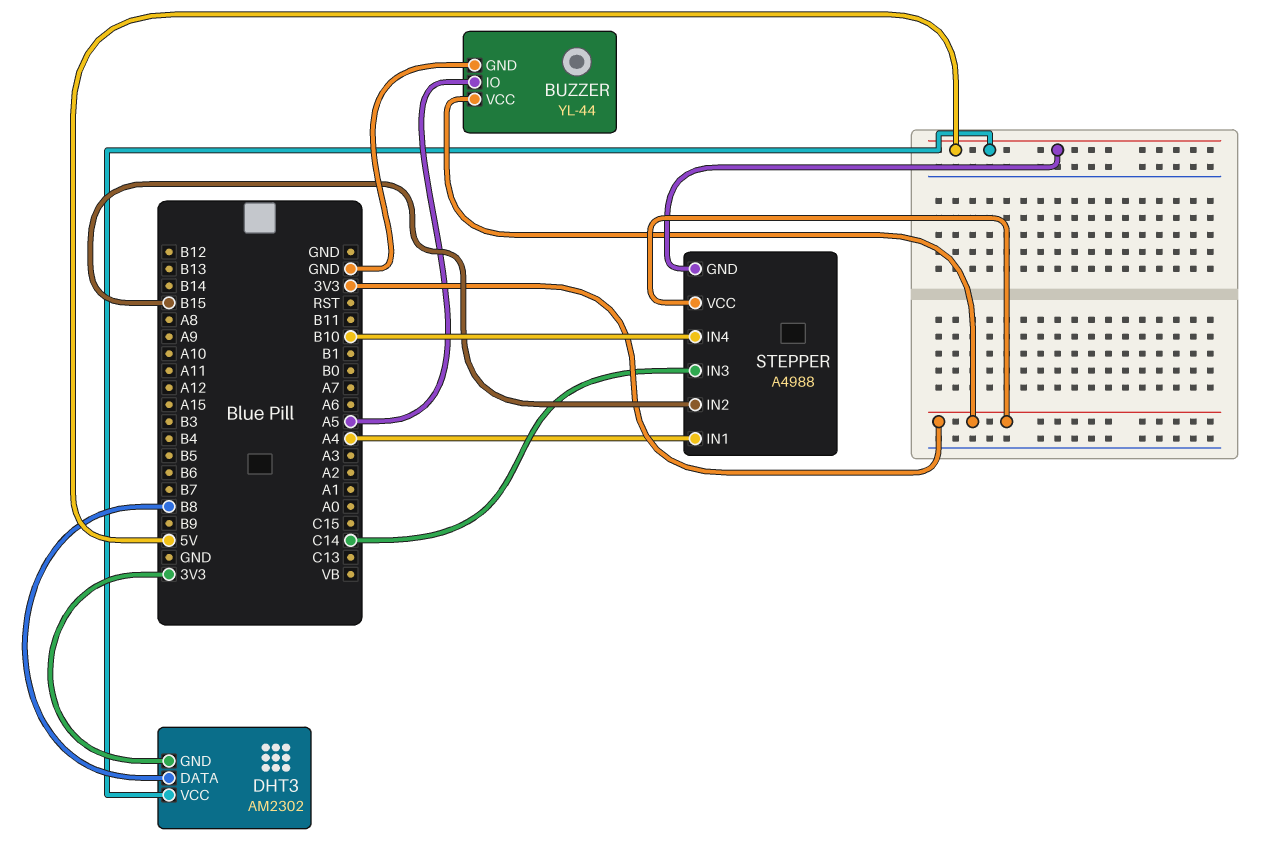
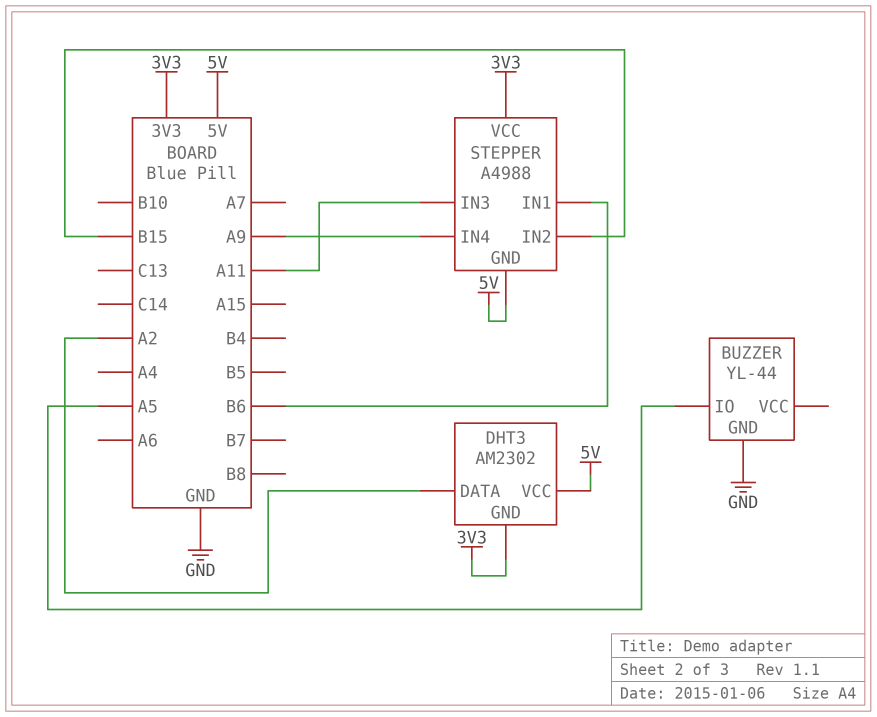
BUZZER pin VCC: 3V3 -> none
DHT3 pin DATA: B8 -> A2
STEPPER pin IN1: A4 -> B6
STEPPER pin IN3: C14 -> A11
STEPPER pin IN4: B10 -> A9

